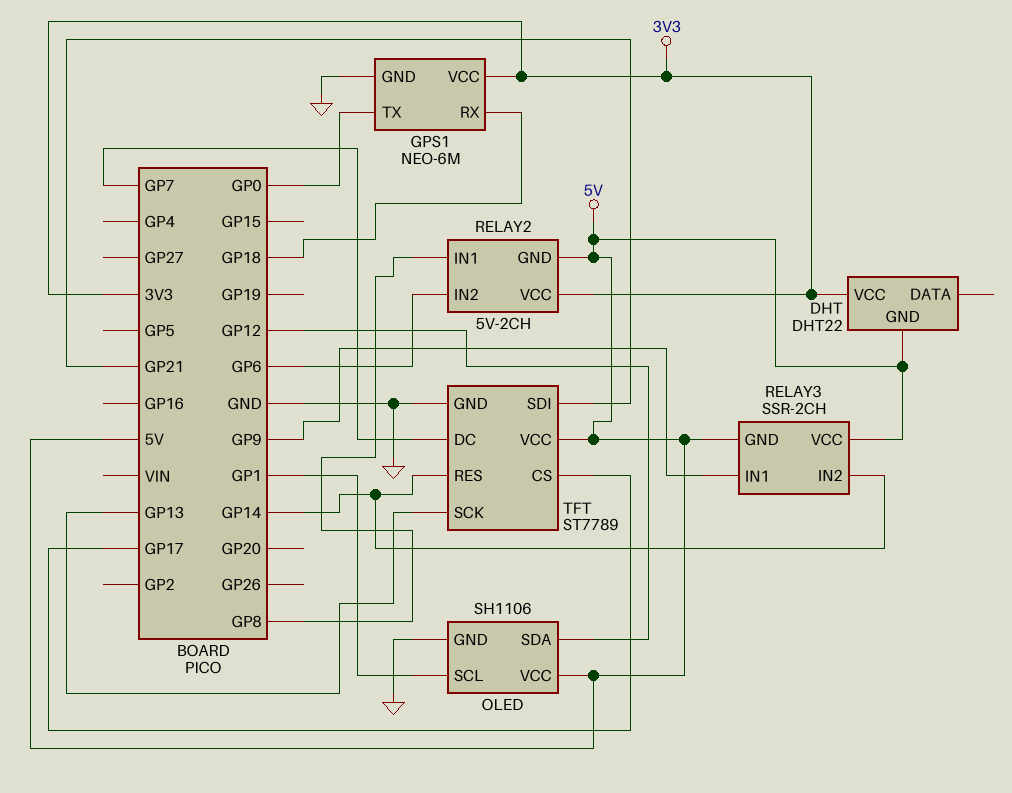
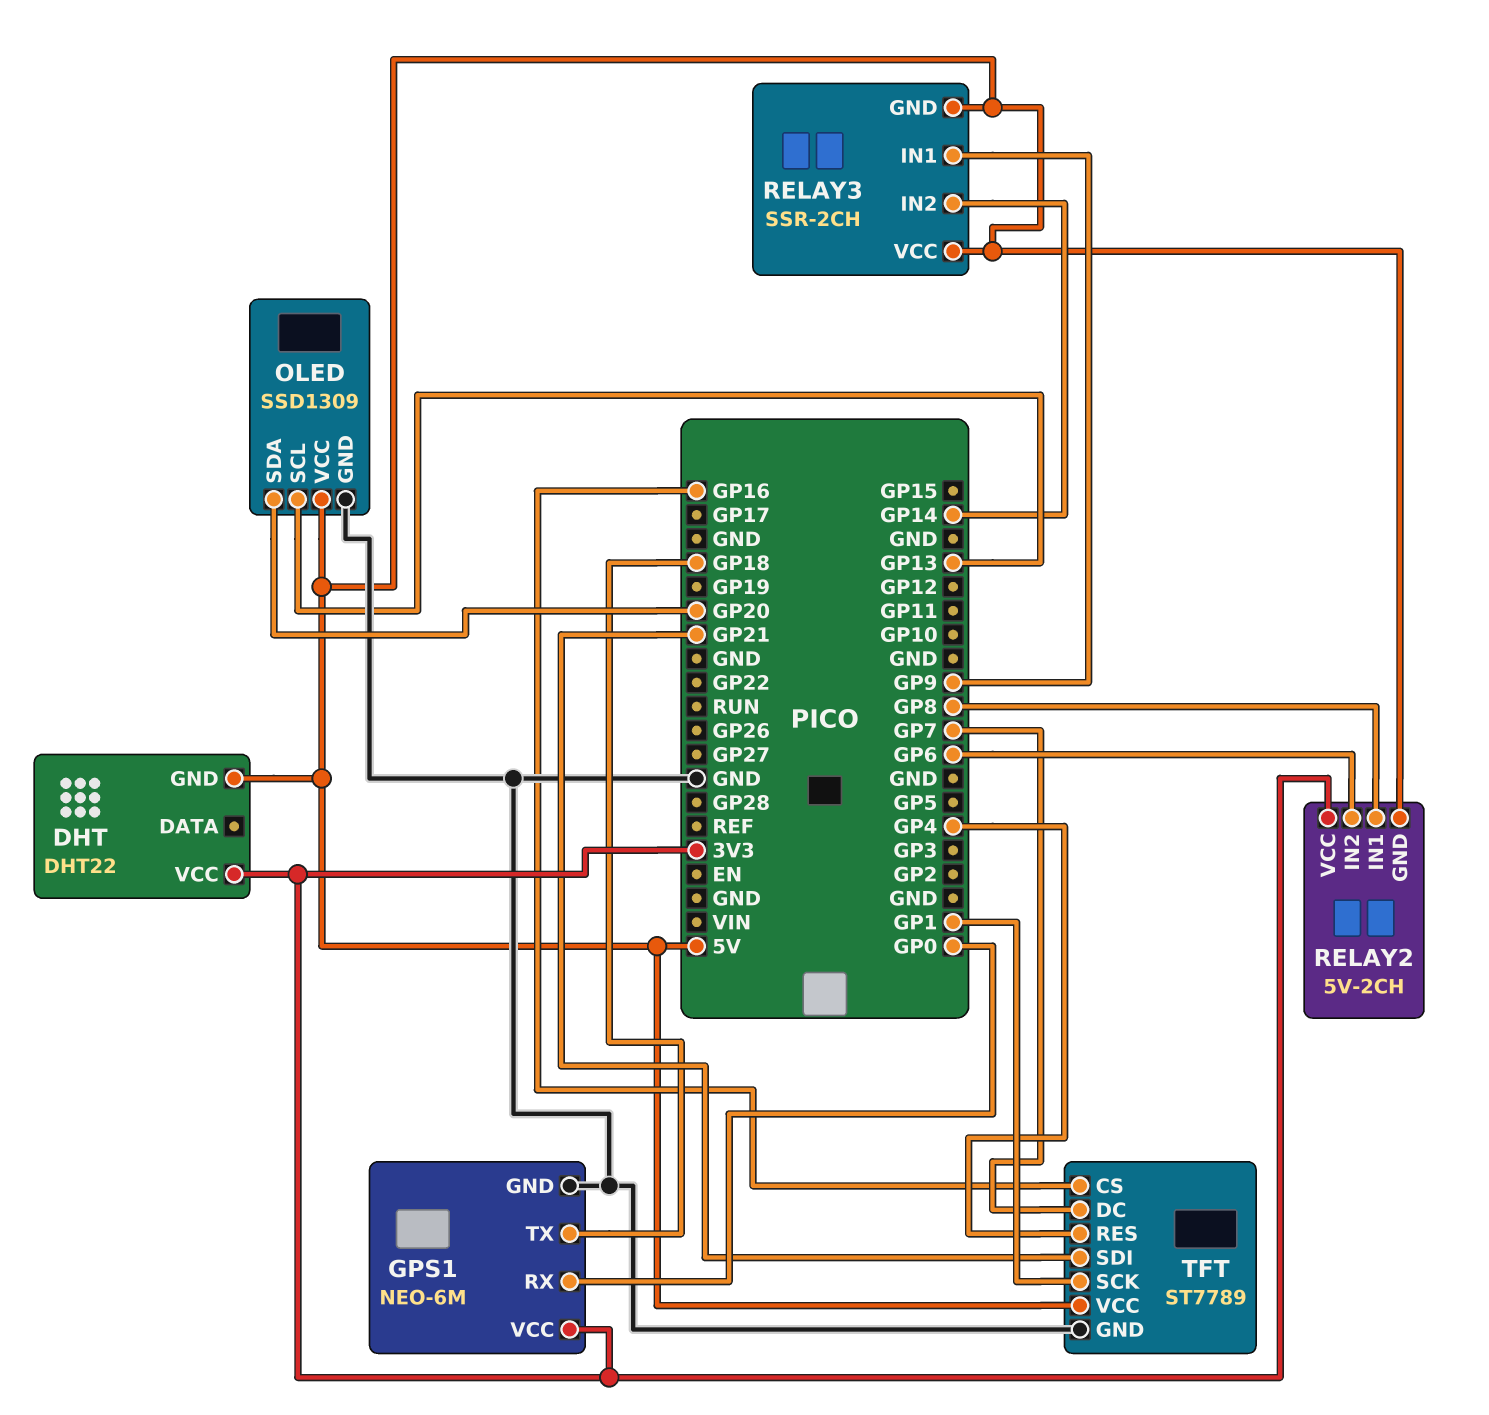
GPS1 pin RX: GP18 -> GP0
GPS1 pin TX: GP0 -> GP18
OLED: SH1106 -> SSD1309
OLED pin SCL: GP1 -> GP13
OLED pin SDA: GP12 -> GP20
TFT pin CS: GP17 -> GP16
TFT pin RES: GP14 -> GP4
TFT pin SCK: GP13 -> GP1

